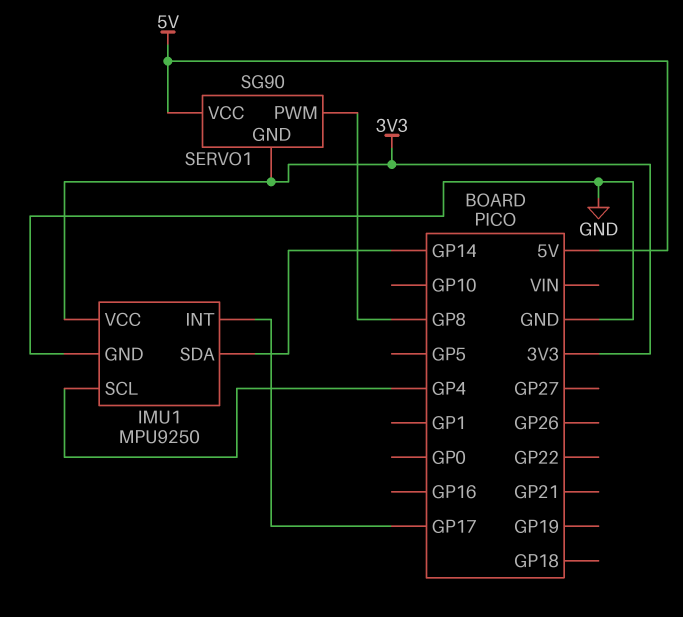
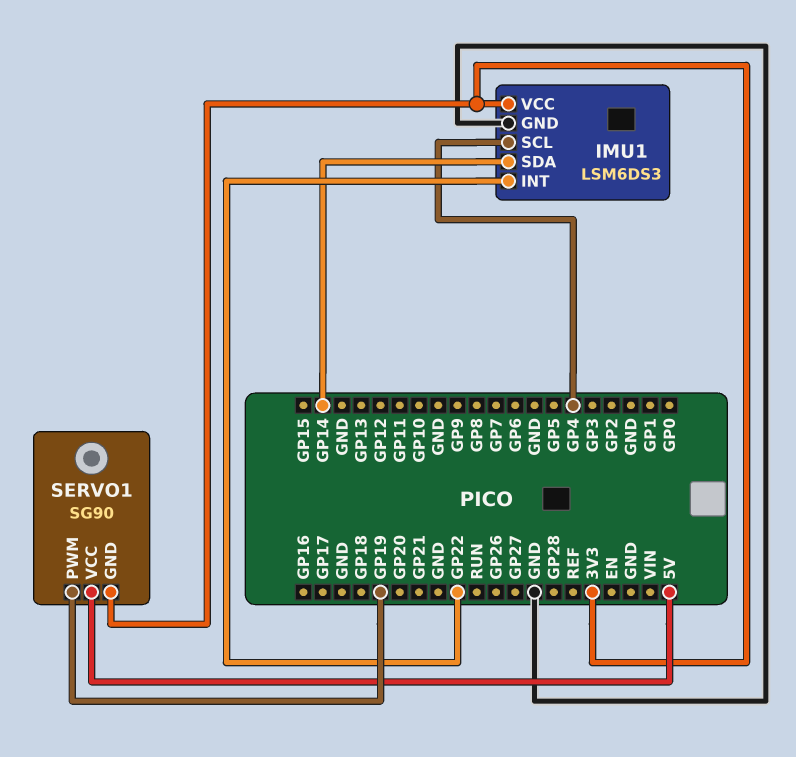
IMU1: MPU9250 -> LSM6DS3
IMU1 pin INT: GP17 -> GP22
SERVO1 pin PWM: GP8 -> GP19

